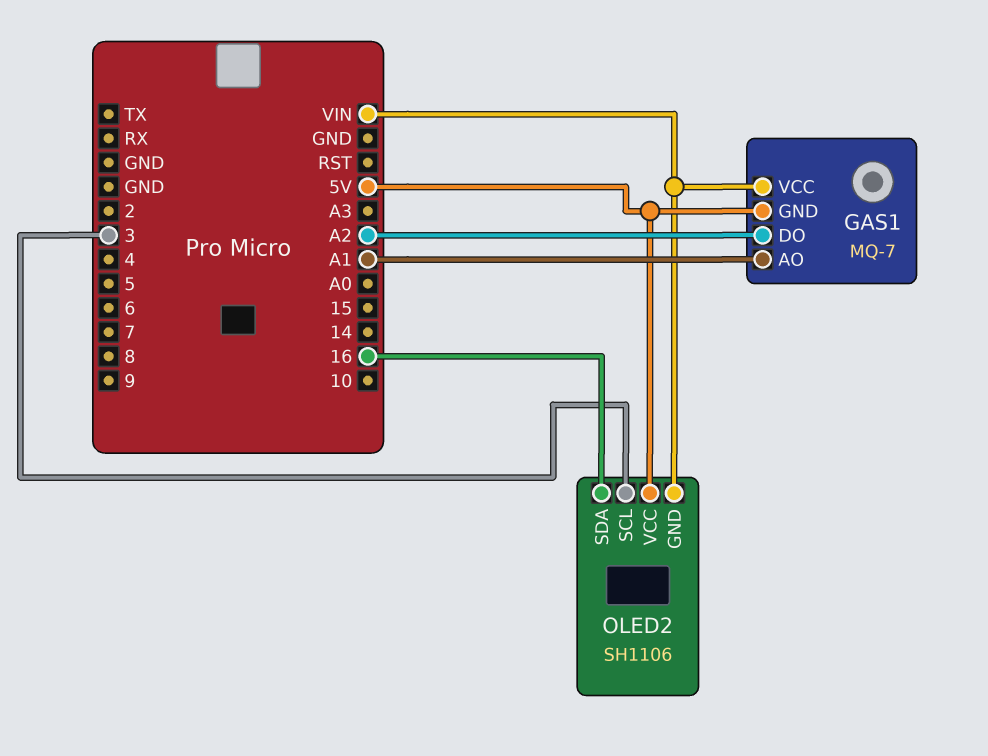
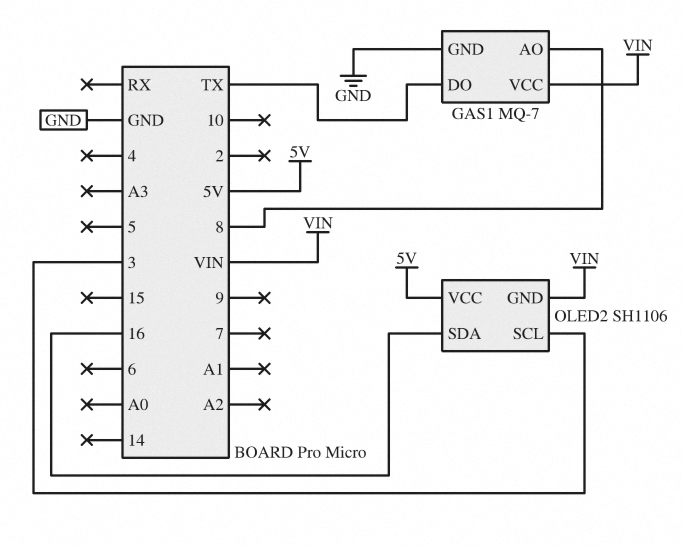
GAS1 pin AO: A1 -> 8
GAS1 pin DO: A2 -> TX
GAS1 pin GND: 5V -> GND

